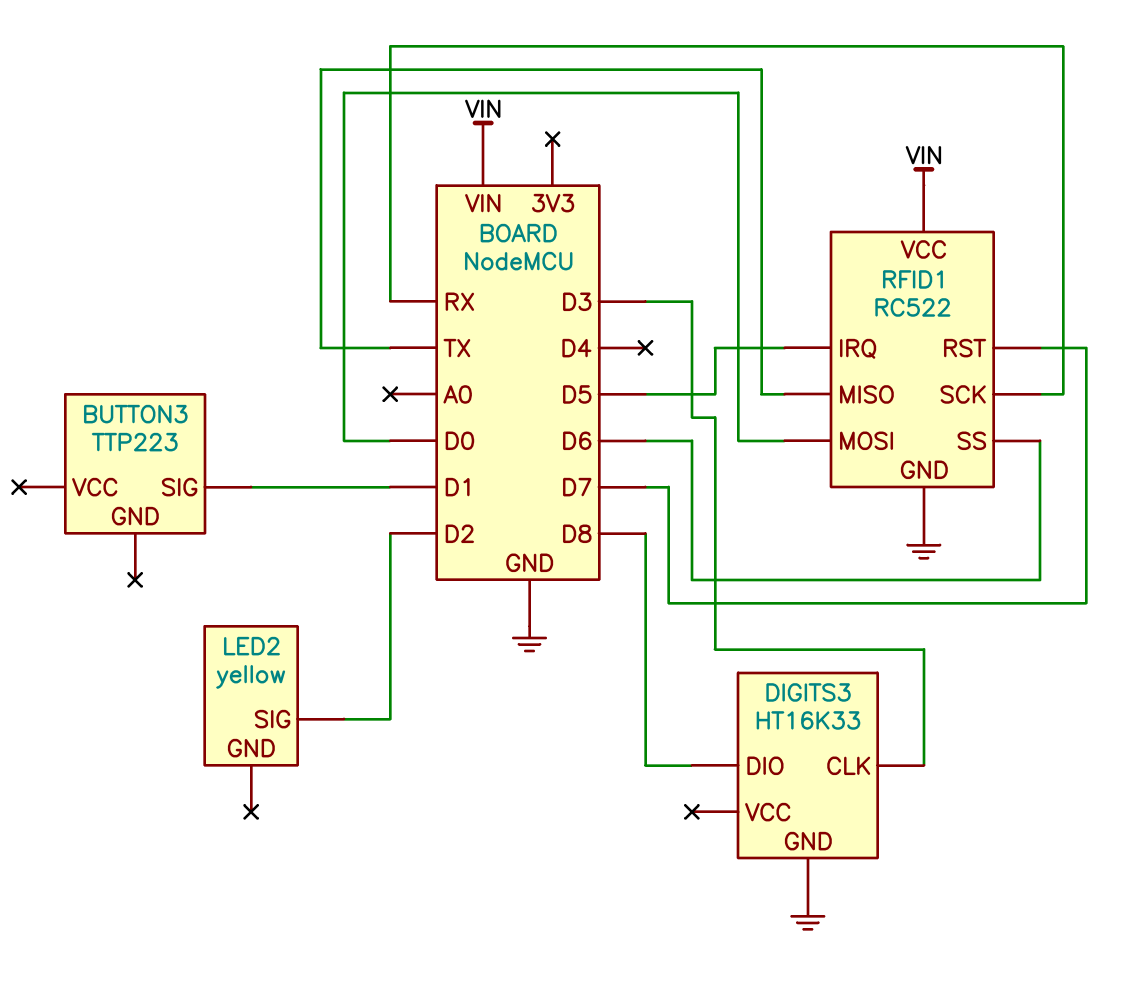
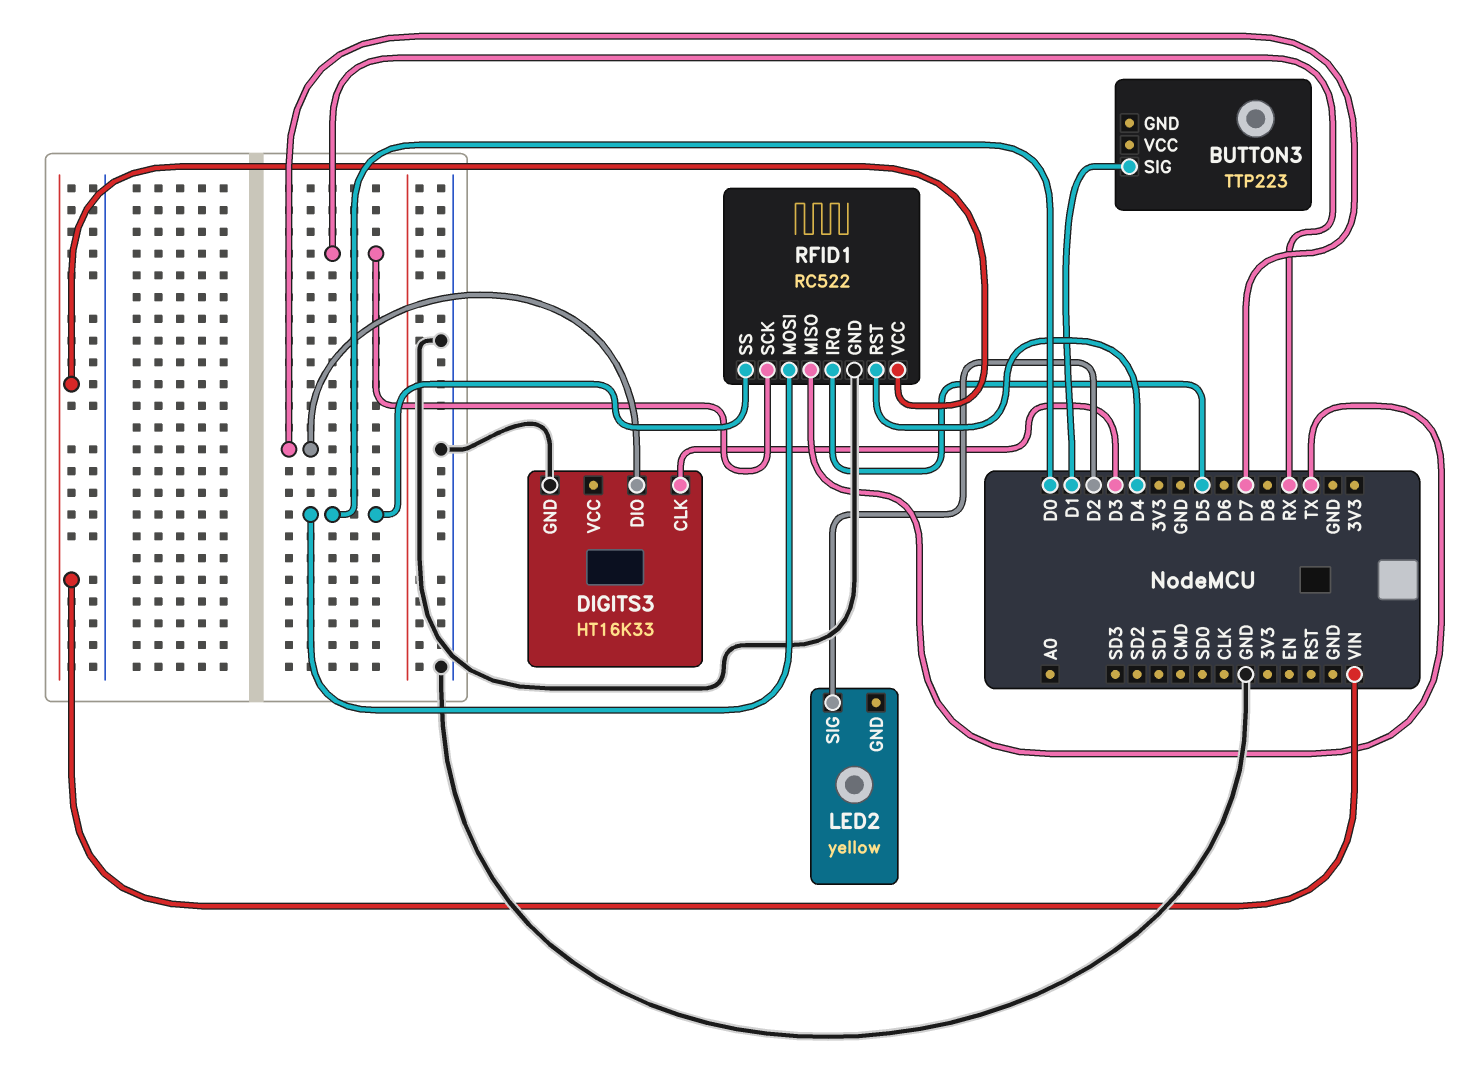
DIGITS3 pin DIO: D8 -> D7
RFID1 pin RST: D7 -> D4
RFID1 pin SS: D6 -> D0

